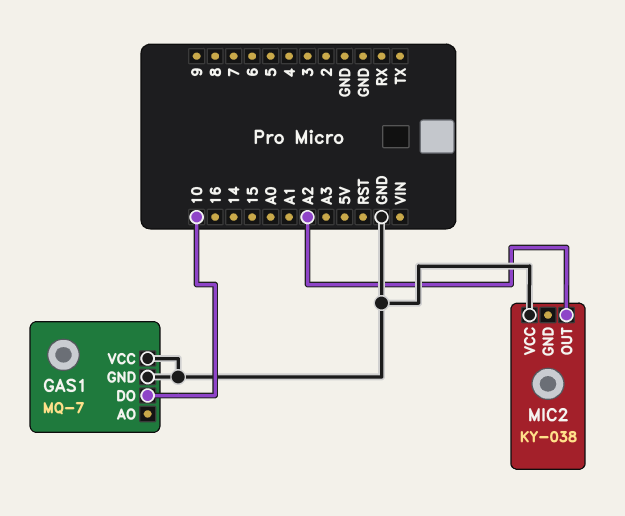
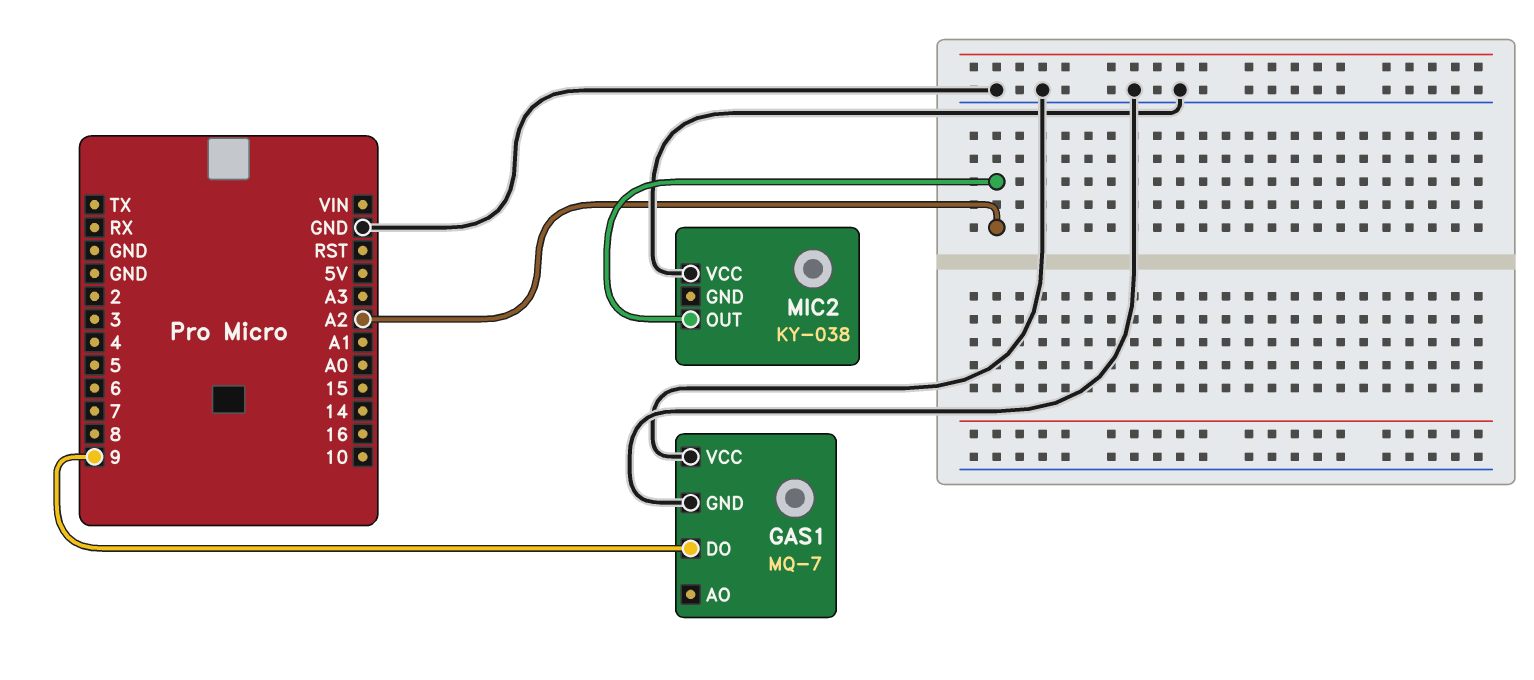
GAS1 pin DO: 10 -> 9

